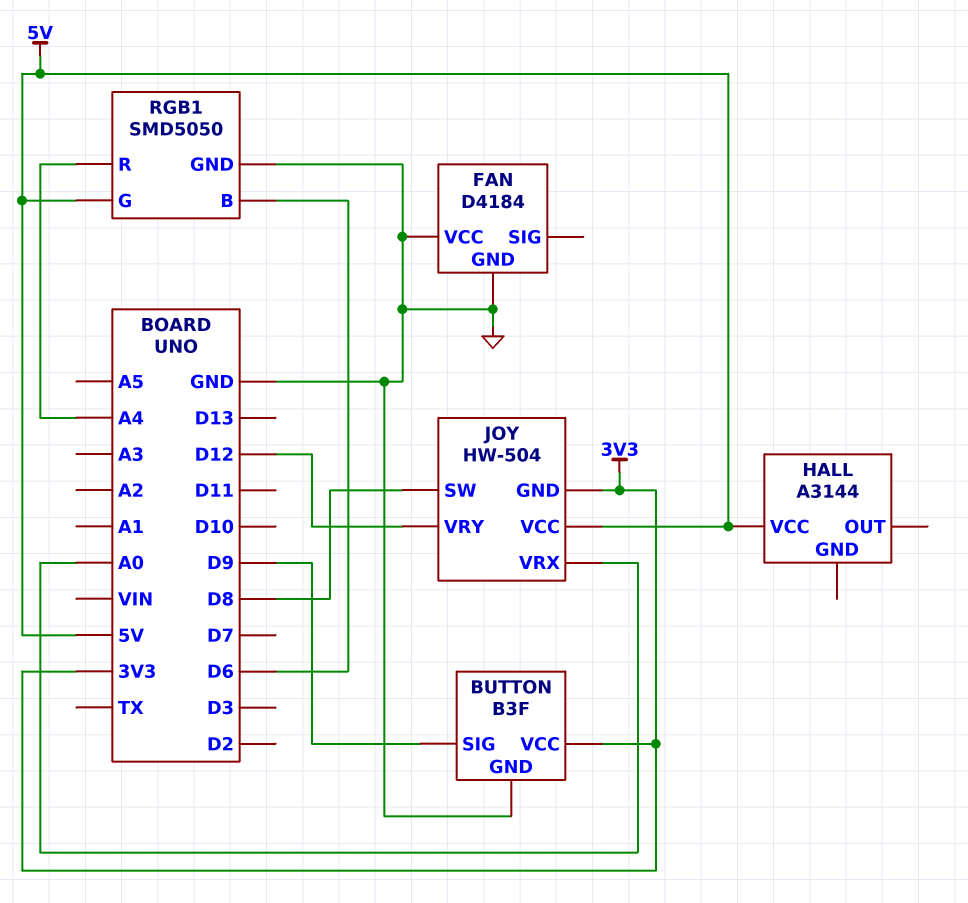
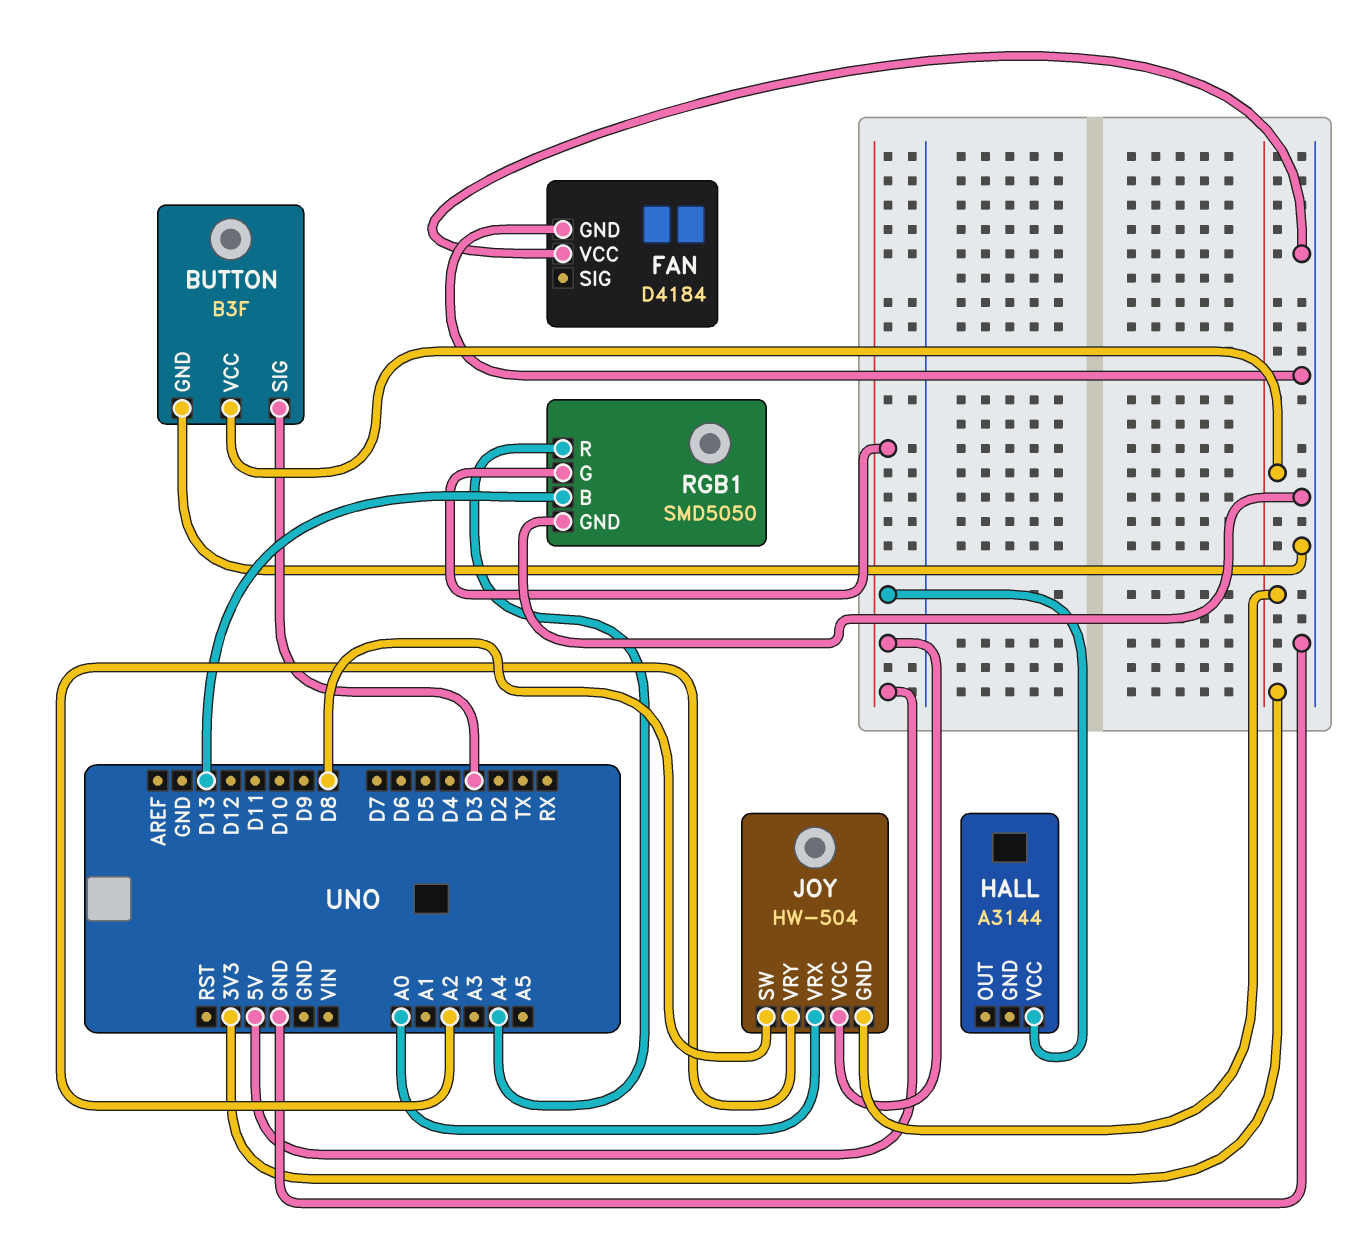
BUTTON pin SIG: D9 -> D3
JOY pin VRY: D12 -> A2
RGB1 pin B: D6 -> D13

